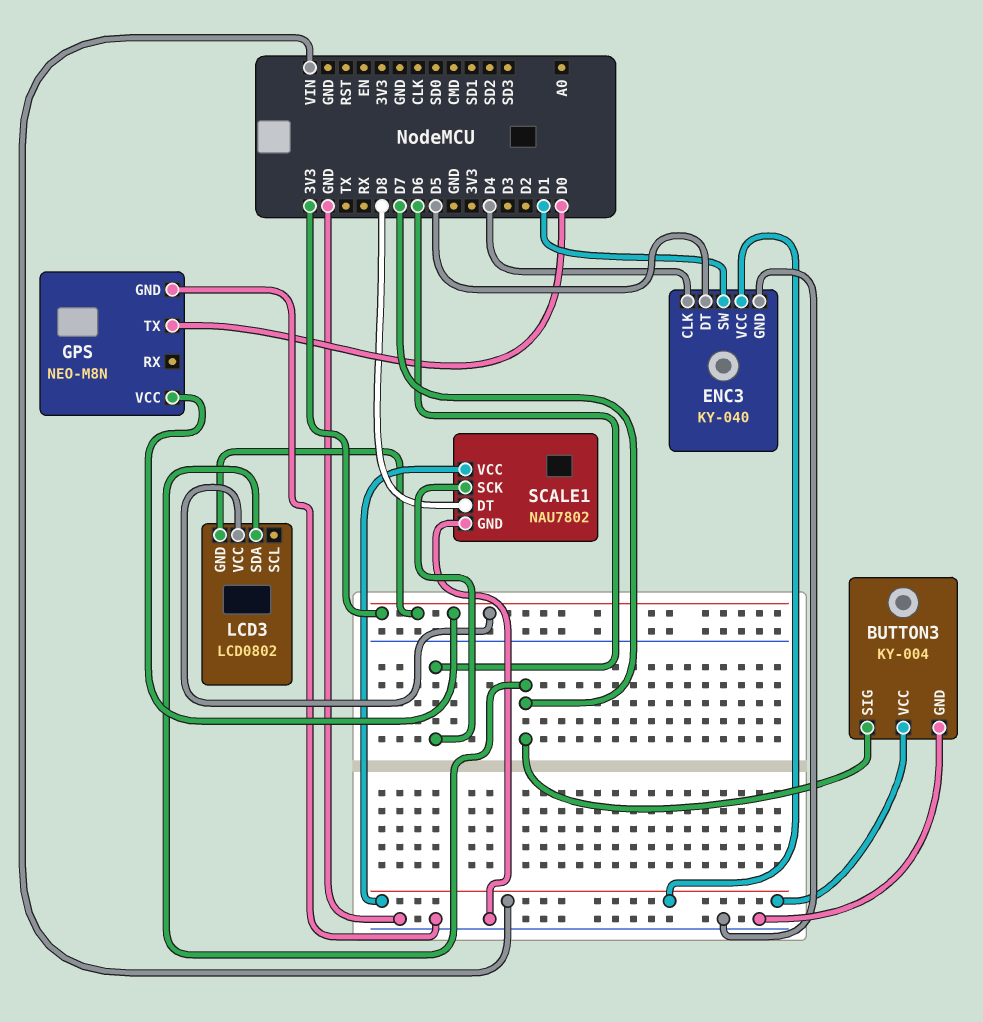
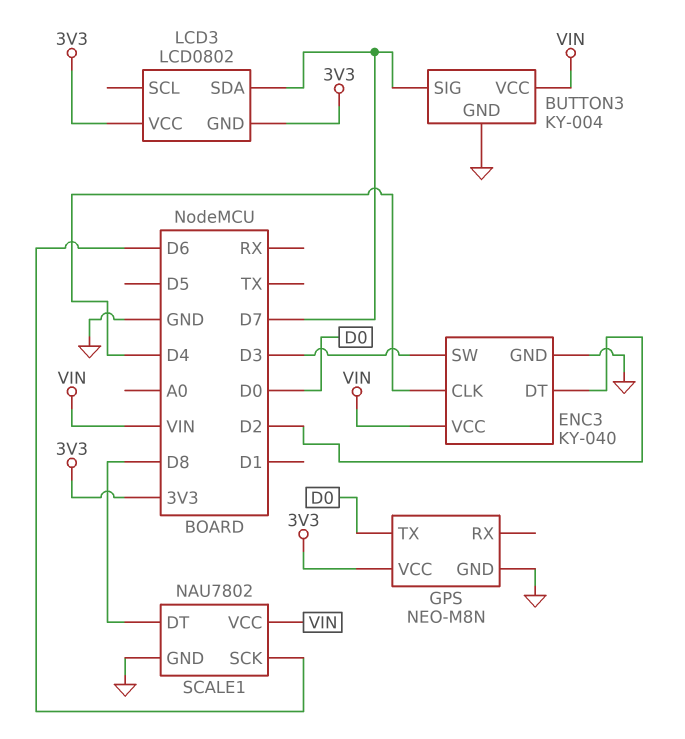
ENC3 pin DT: D5 -> D2
ENC3 pin SW: D1 -> D3

